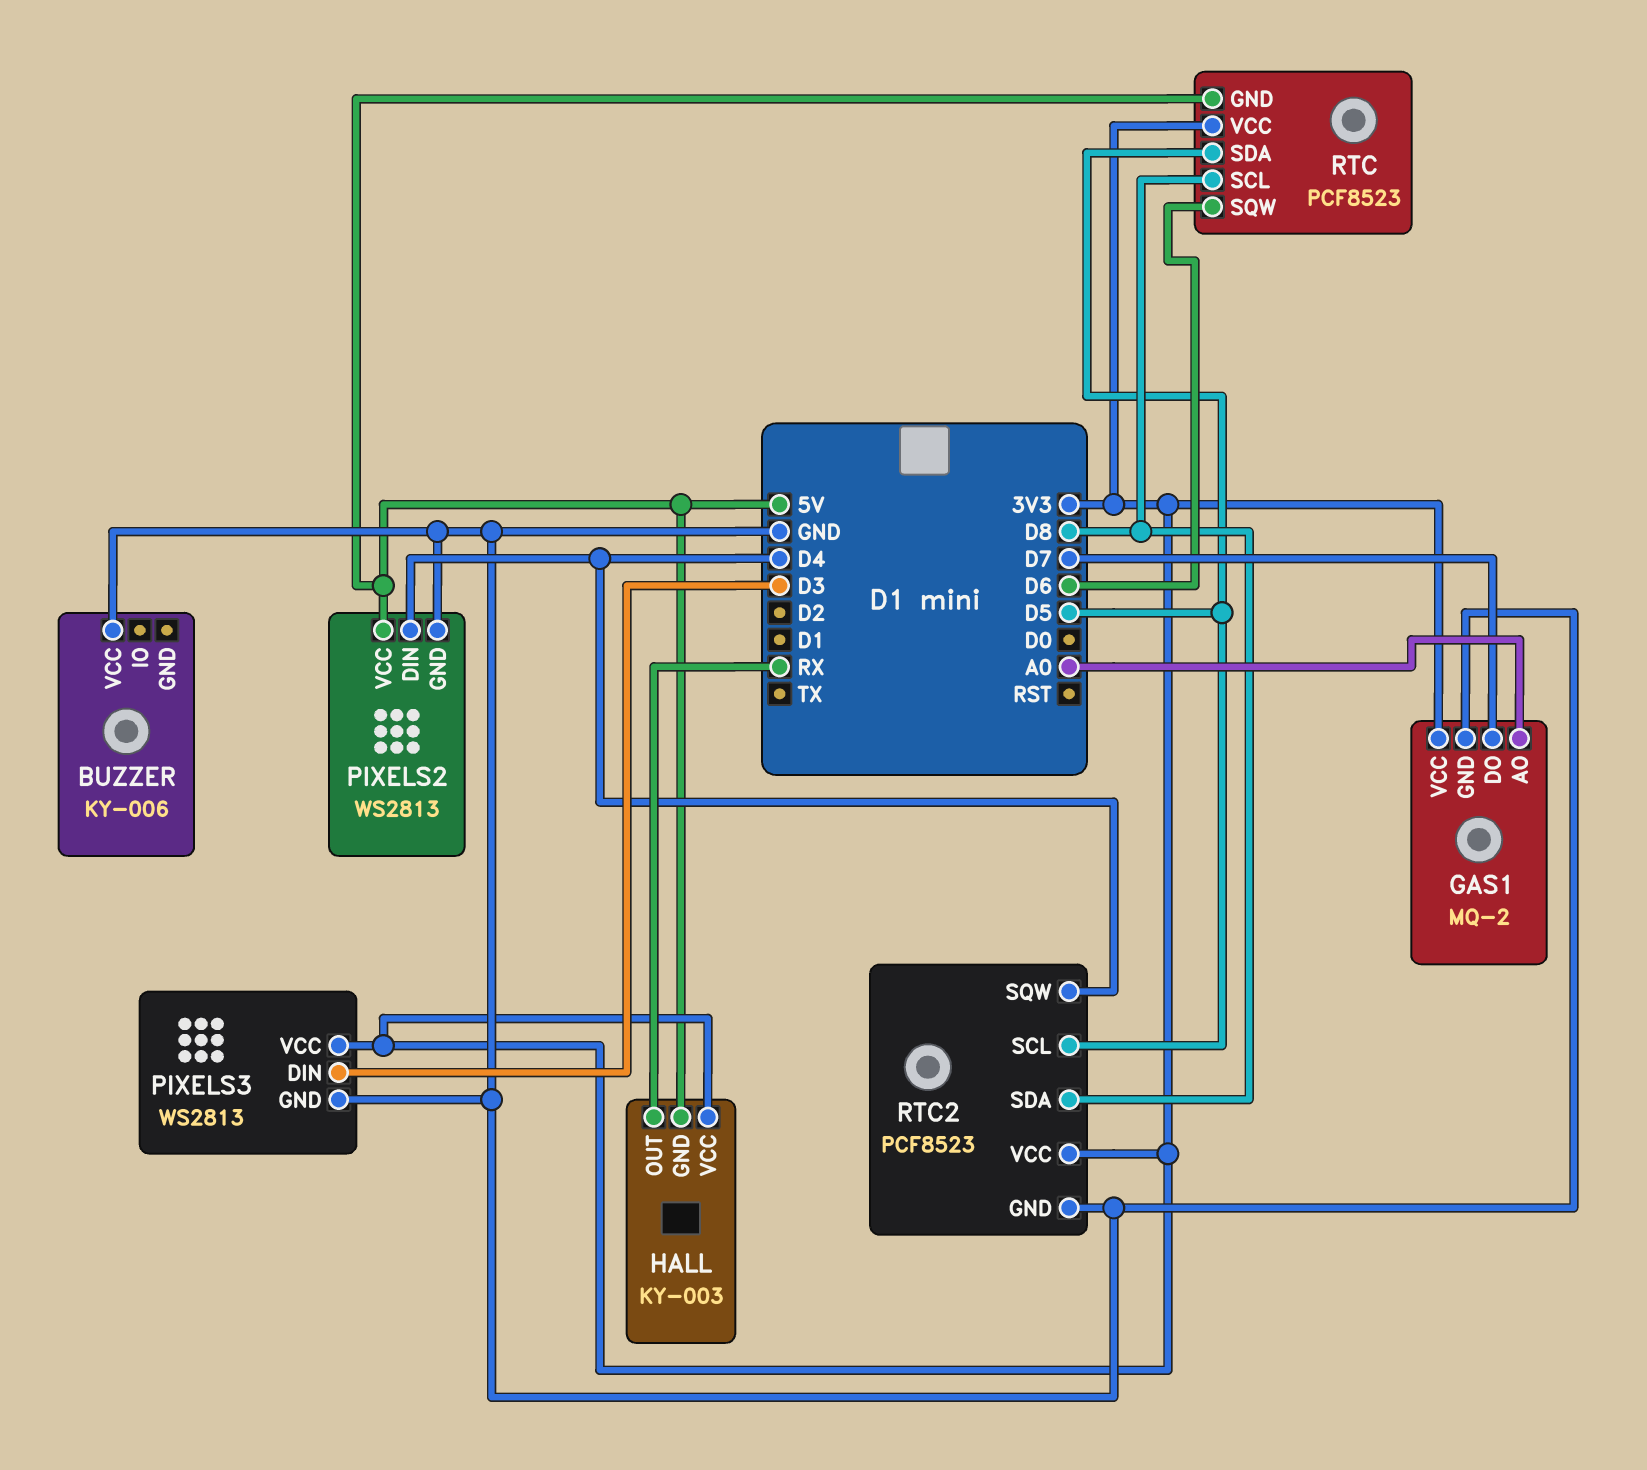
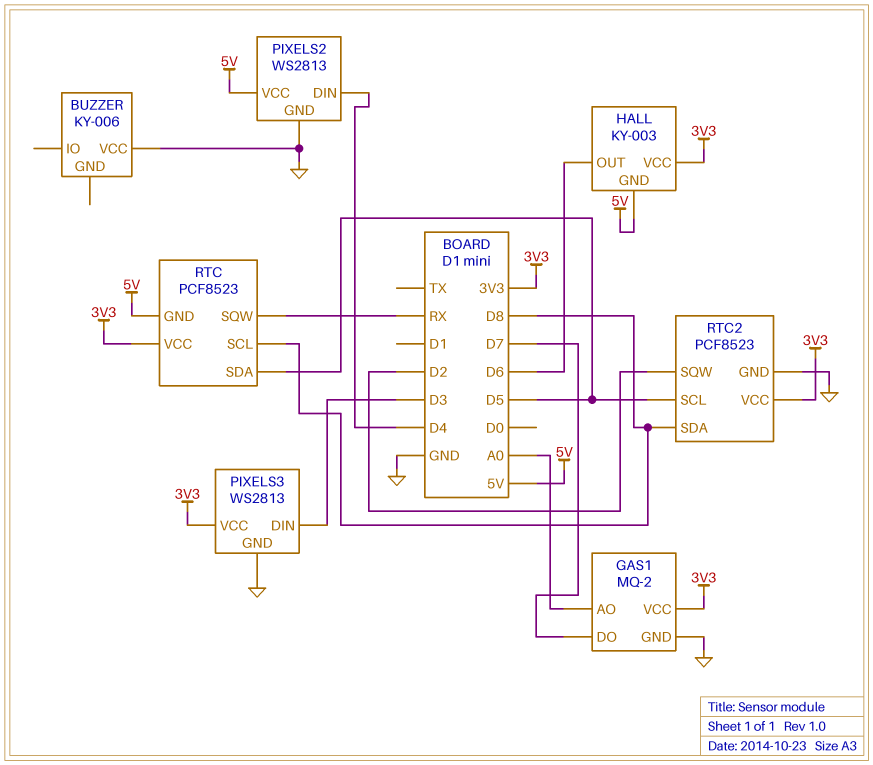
HALL pin OUT: RX -> D6
RTC pin SQW: D6 -> RX
RTC2 pin SQW: D4 -> D2

